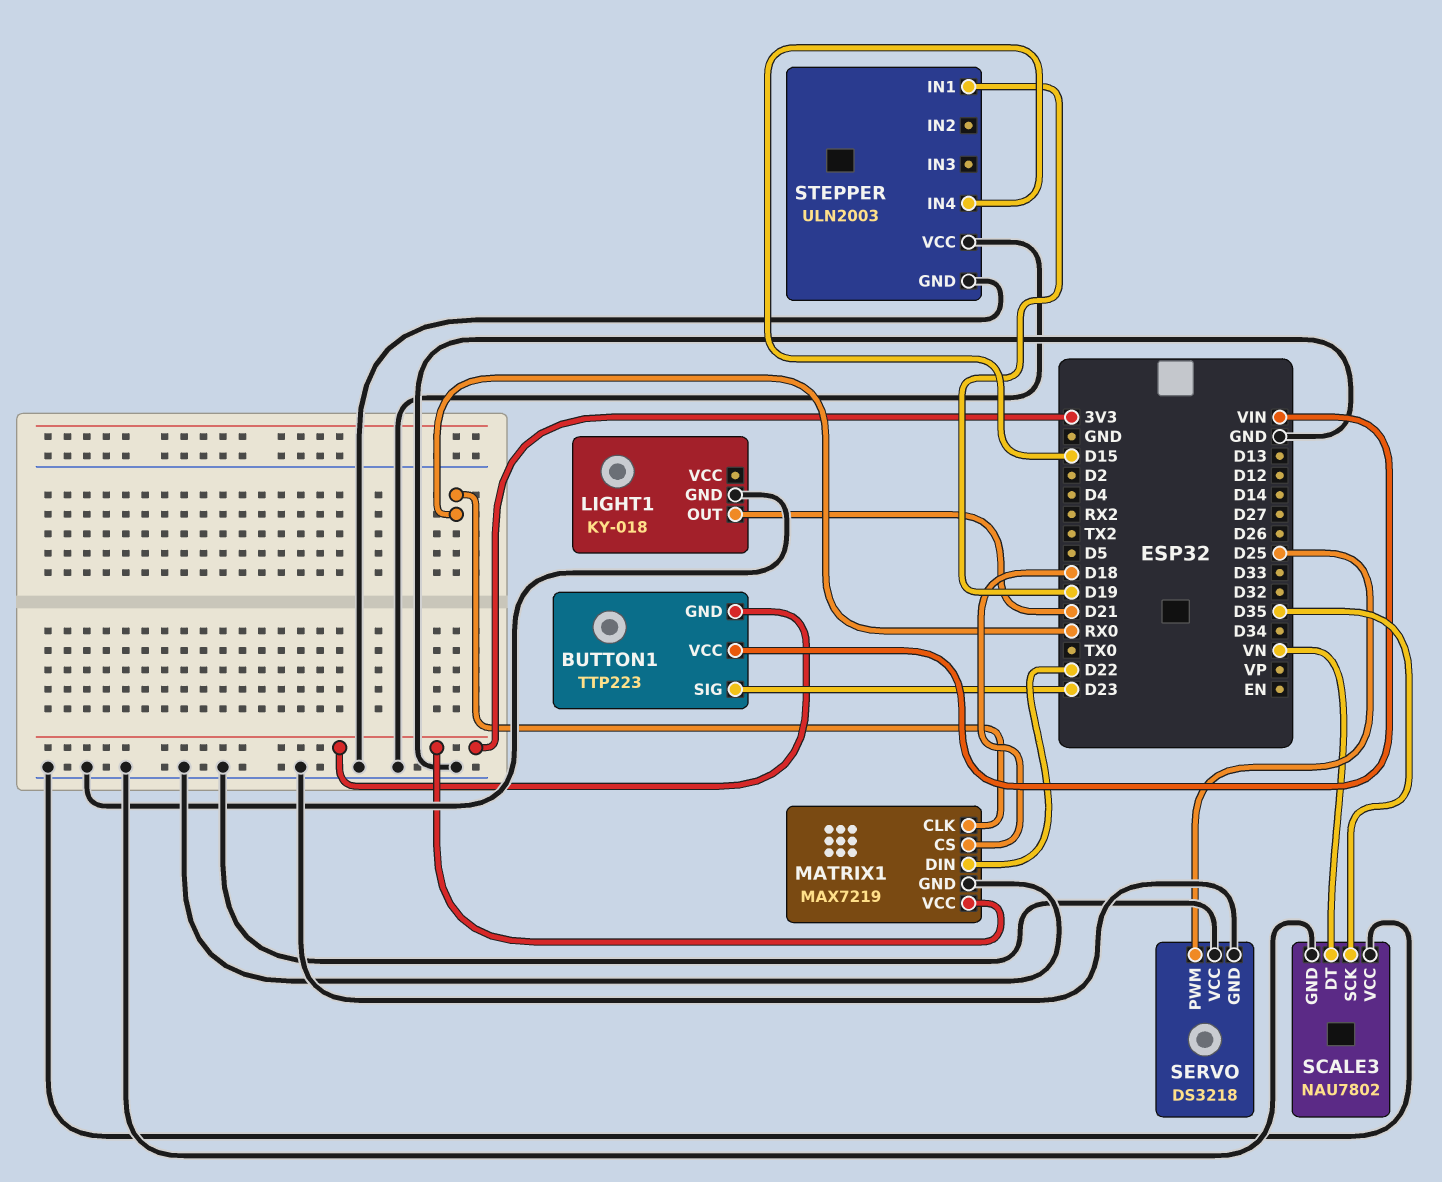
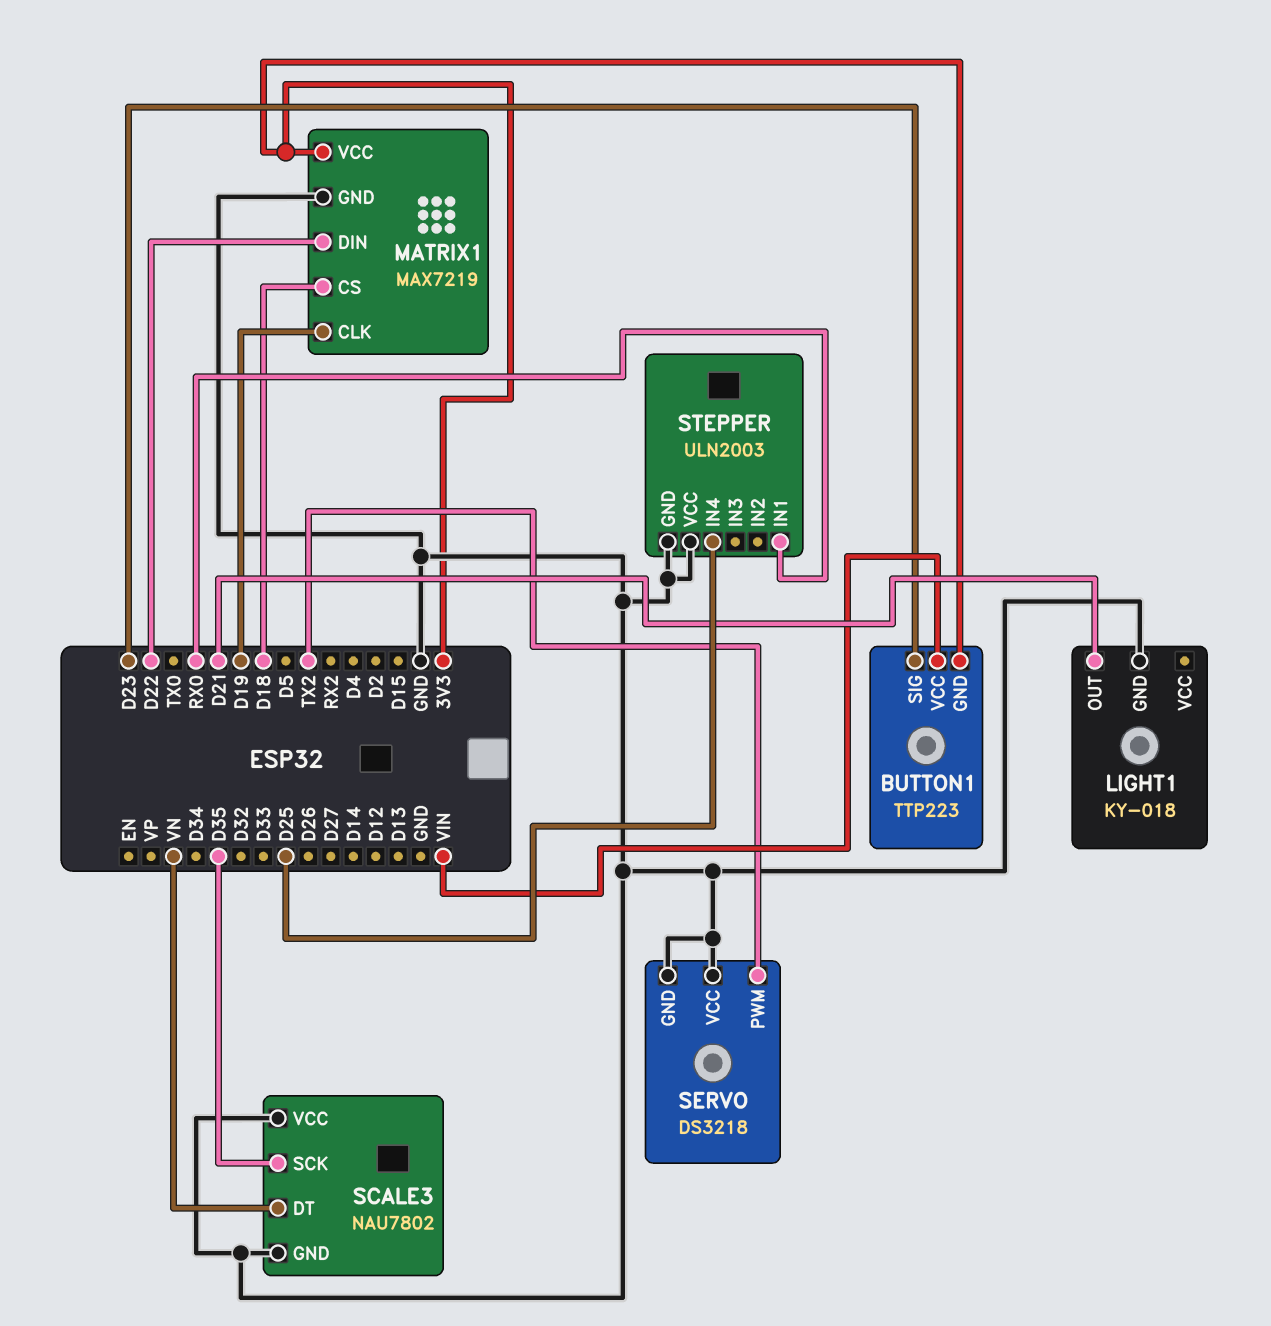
MATRIX1 pin CLK: RX0 -> D19
SERVO pin PWM: D25 -> TX2
STEPPER pin IN1: D19 -> RX0
STEPPER pin IN4: D15 -> D25

